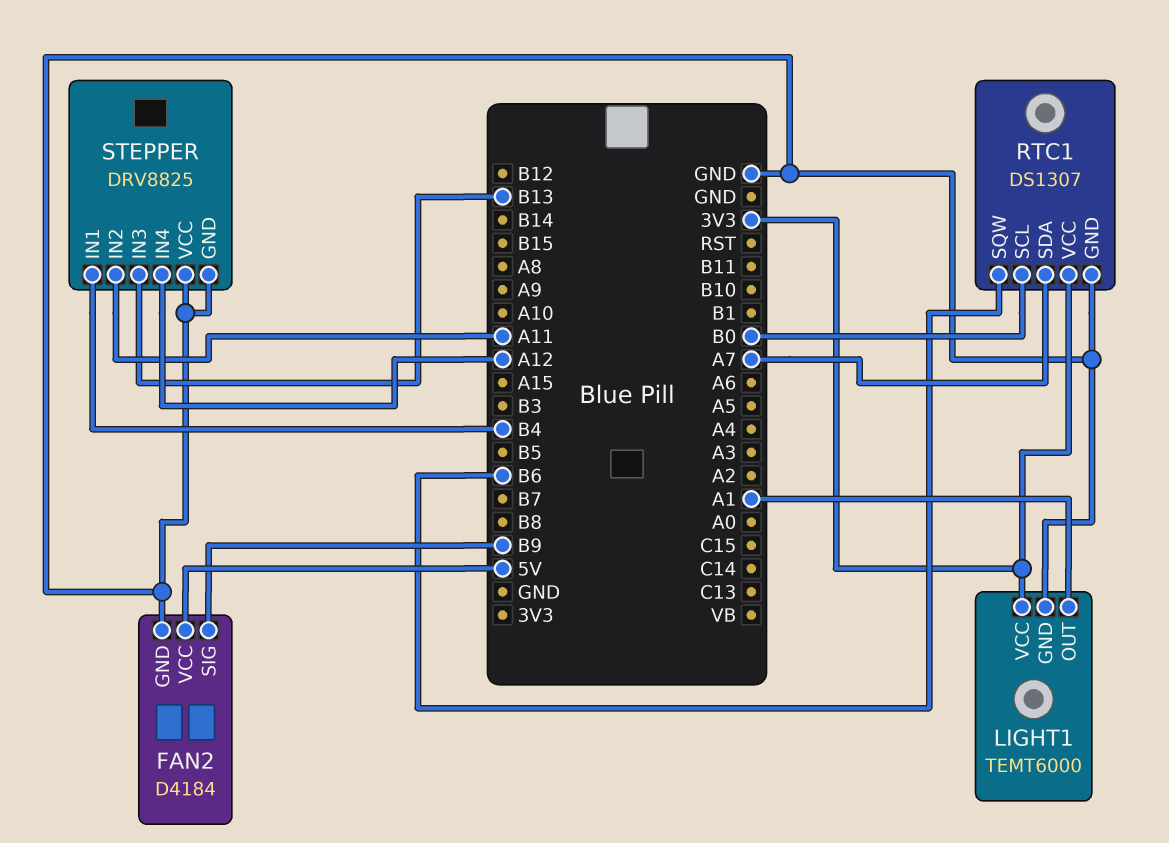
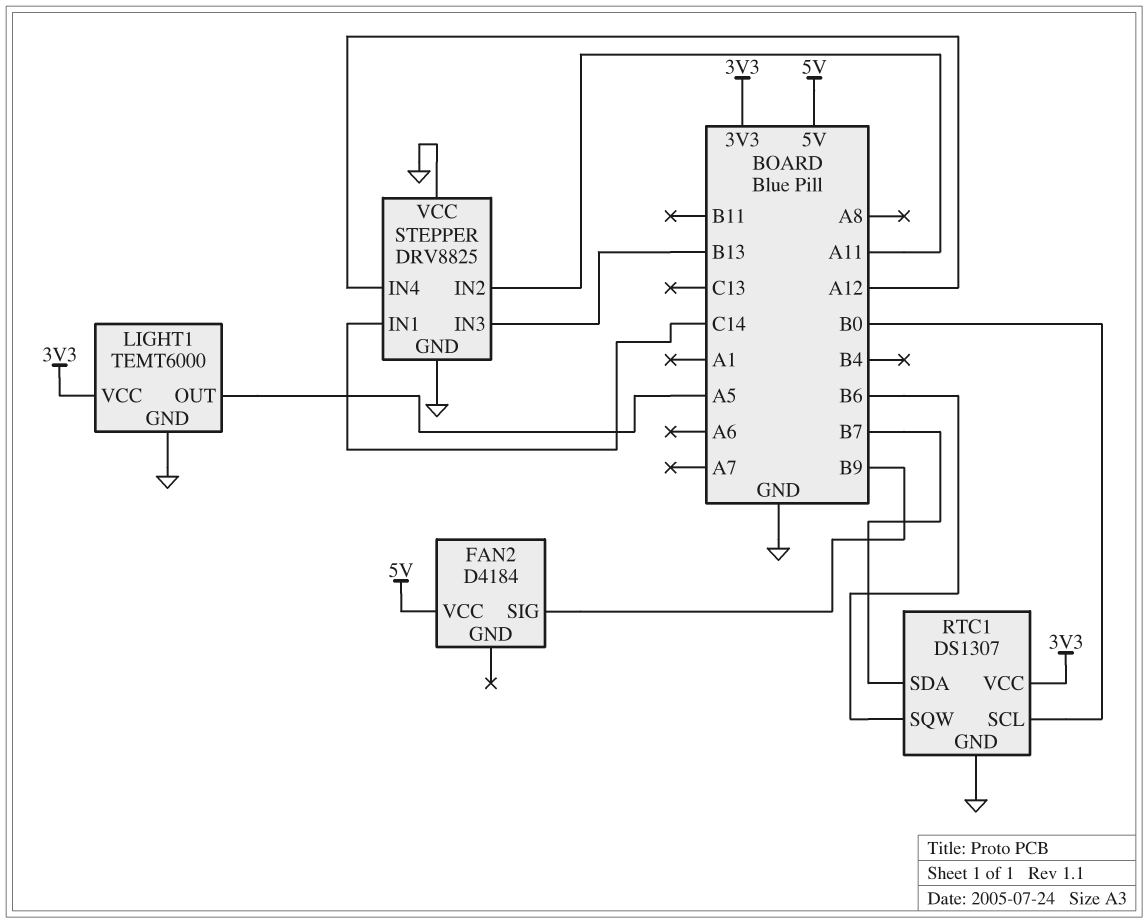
FAN2 pin GND: GND -> none
LIGHT1 pin OUT: A1 -> A5
RTC1 pin SDA: A7 -> B7
STEPPER pin IN1: B4 -> C14

